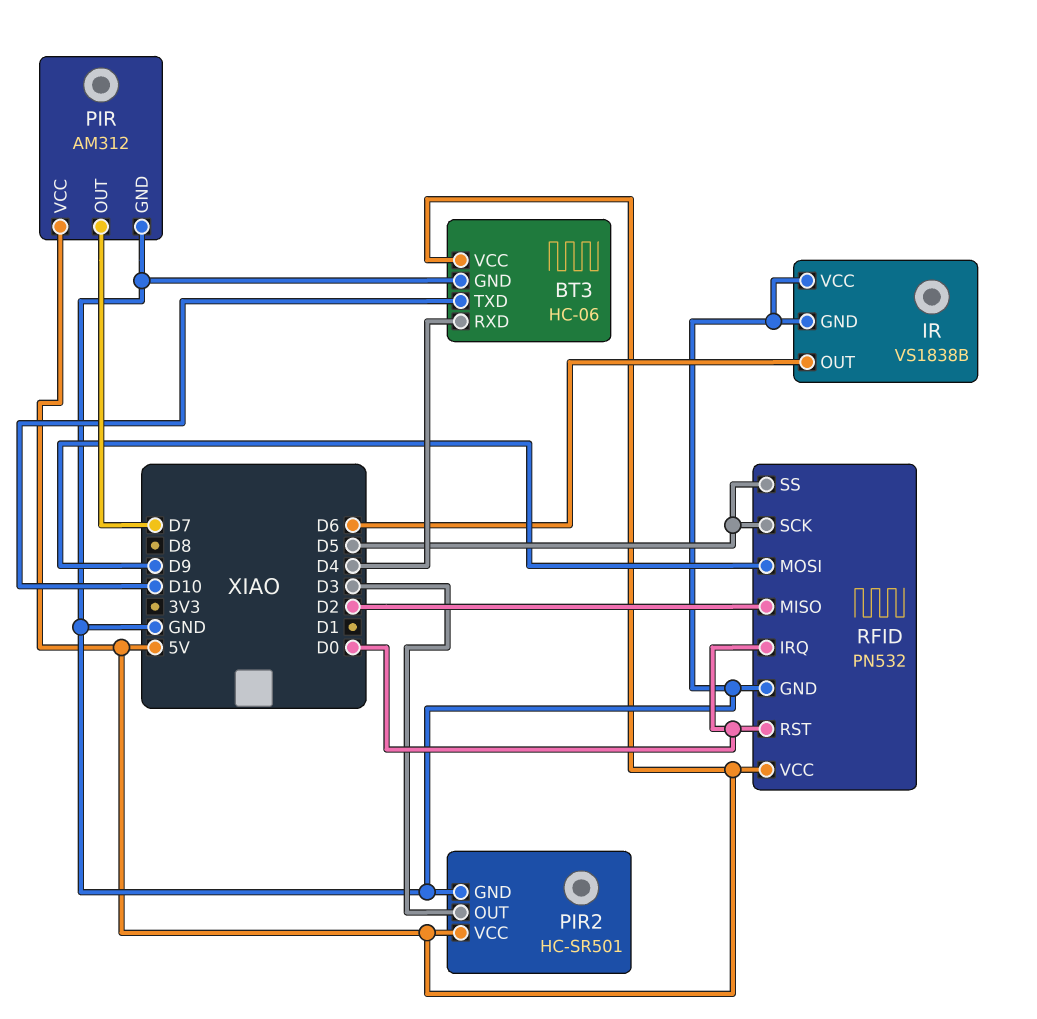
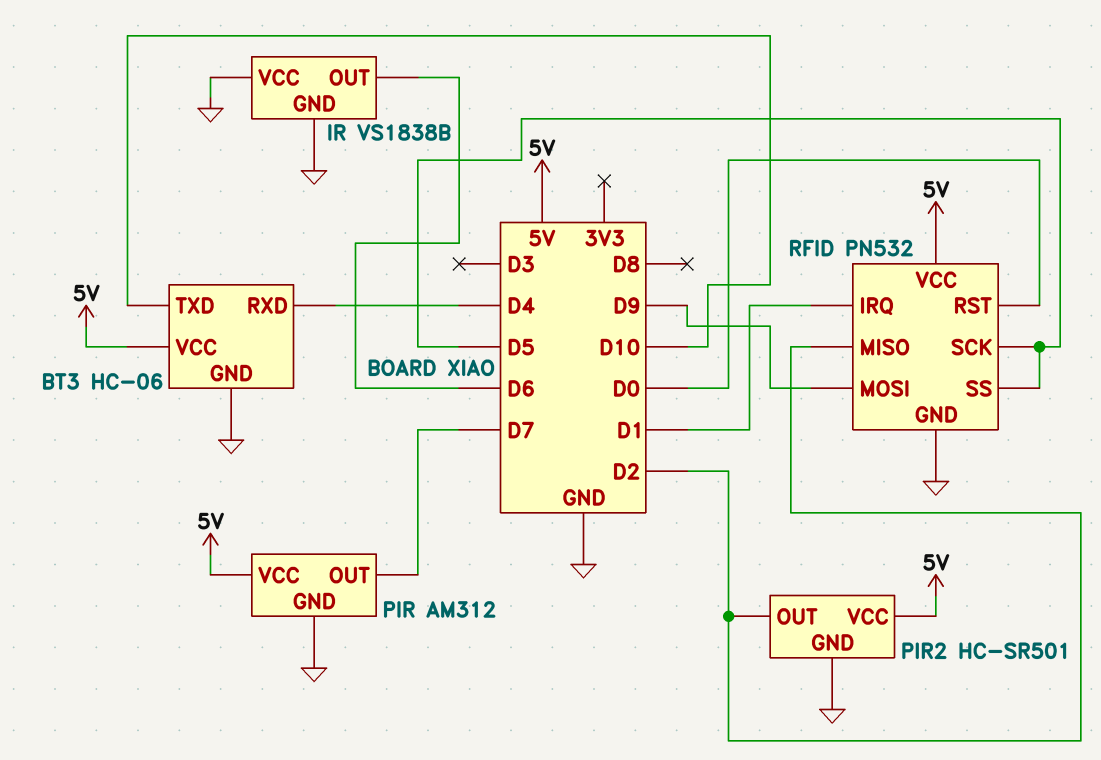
PIR2 pin OUT: D3 -> D2
RFID pin IRQ: D0 -> D1

